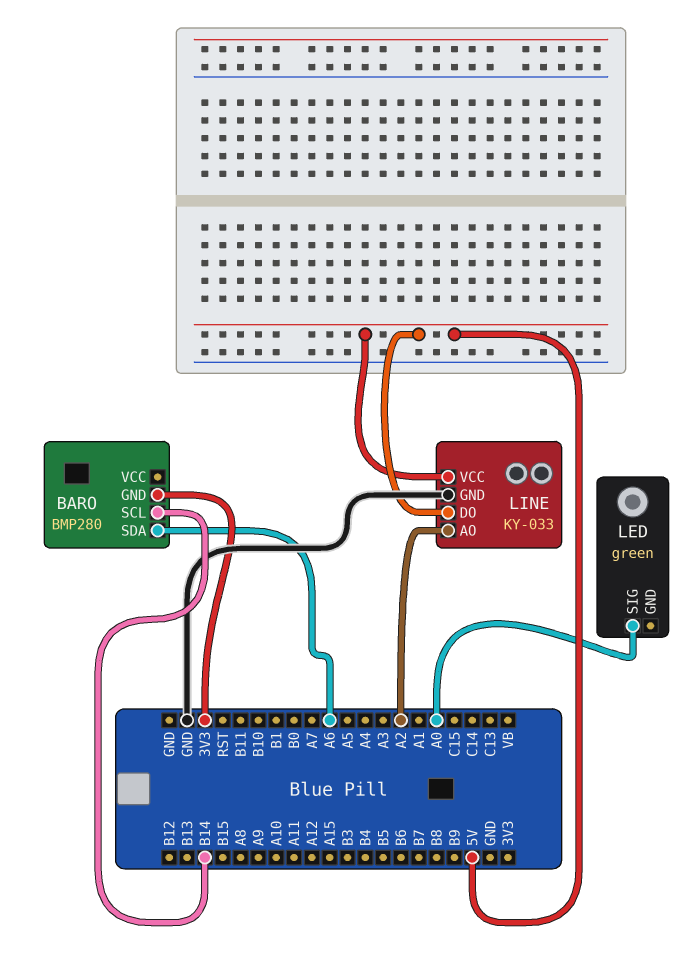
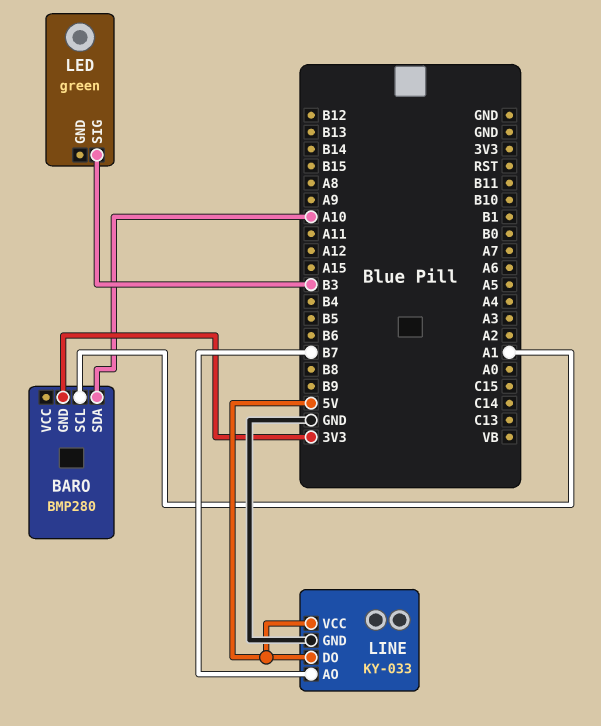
BARO pin SCL: B14 -> A1
BARO pin SDA: A6 -> A10
LED pin SIG: A0 -> B3
LINE pin AO: A2 -> B7

